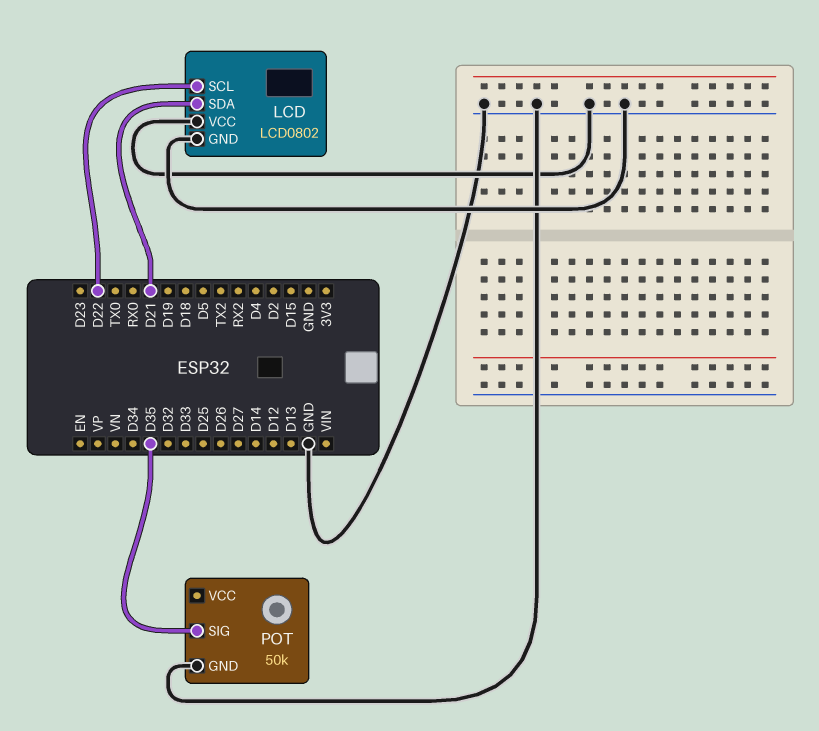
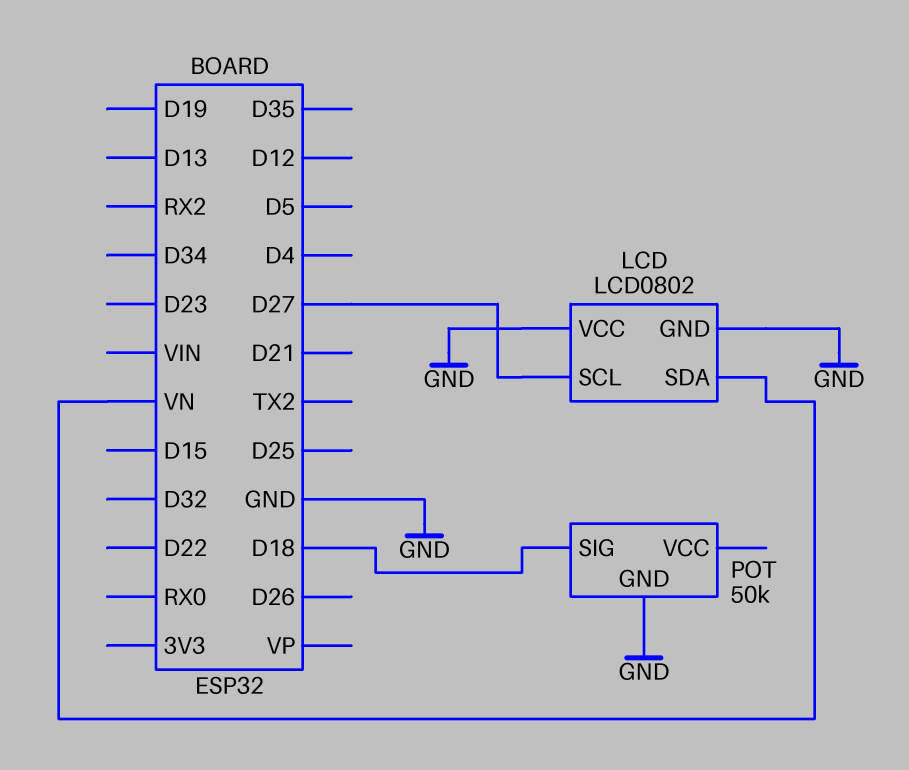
LCD pin SCL: D22 -> D27
LCD pin SDA: D21 -> VN
POT pin SIG: D35 -> D18

